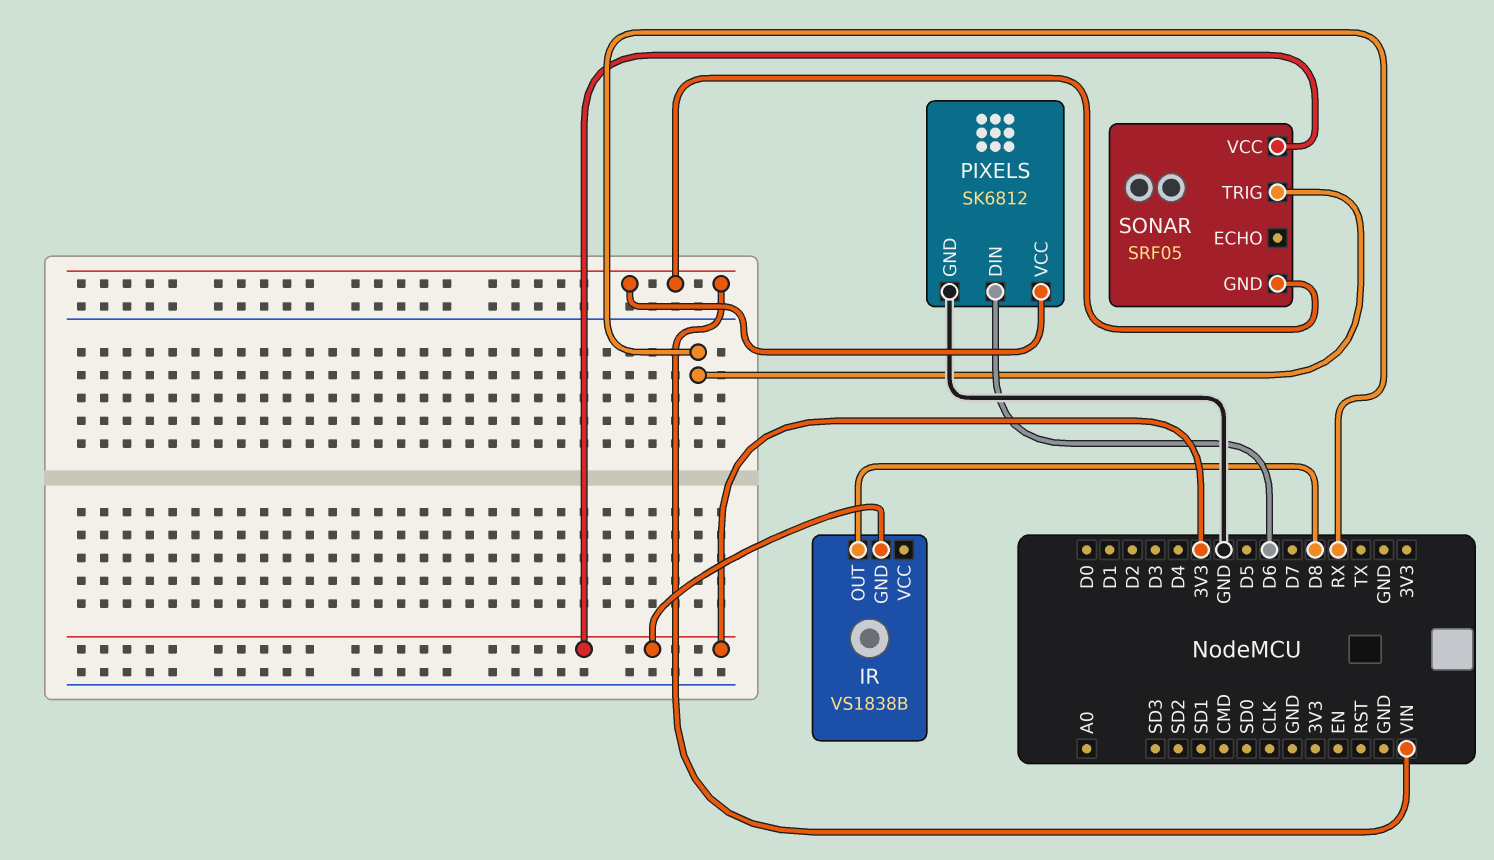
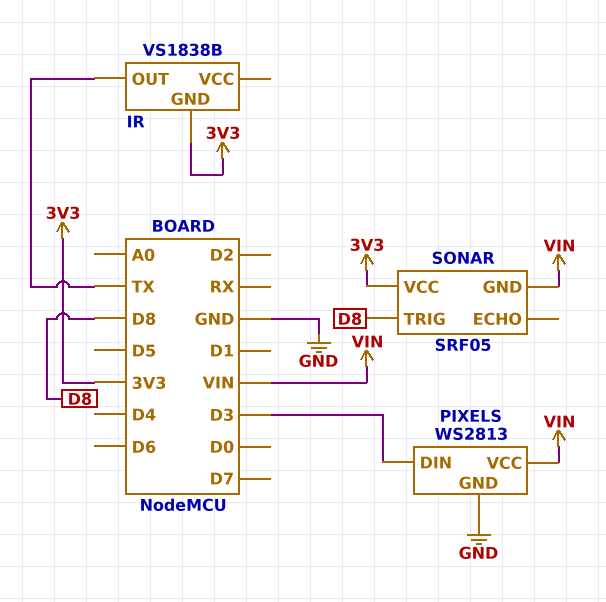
IR pin OUT: D8 -> TX
PIXELS: SK6812 -> WS2813
PIXELS pin DIN: D6 -> D3
SONAR pin TRIG: RX -> D8

